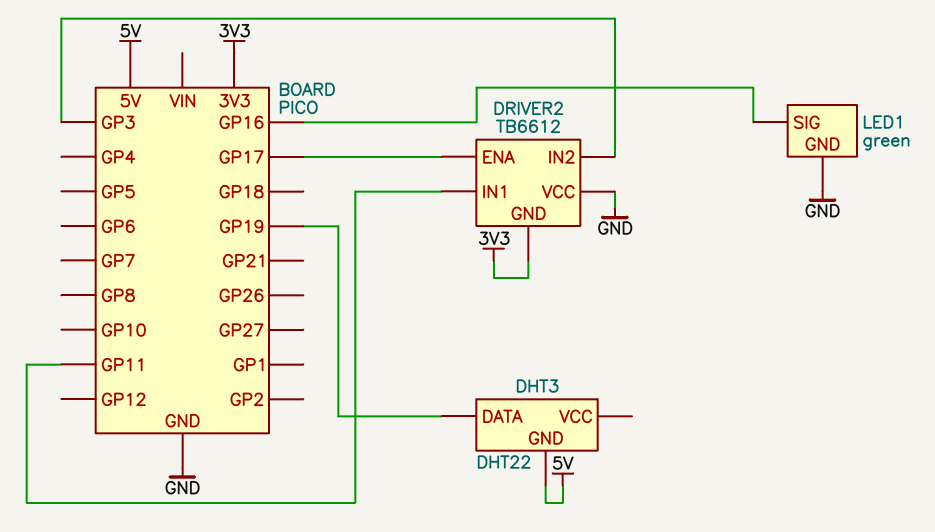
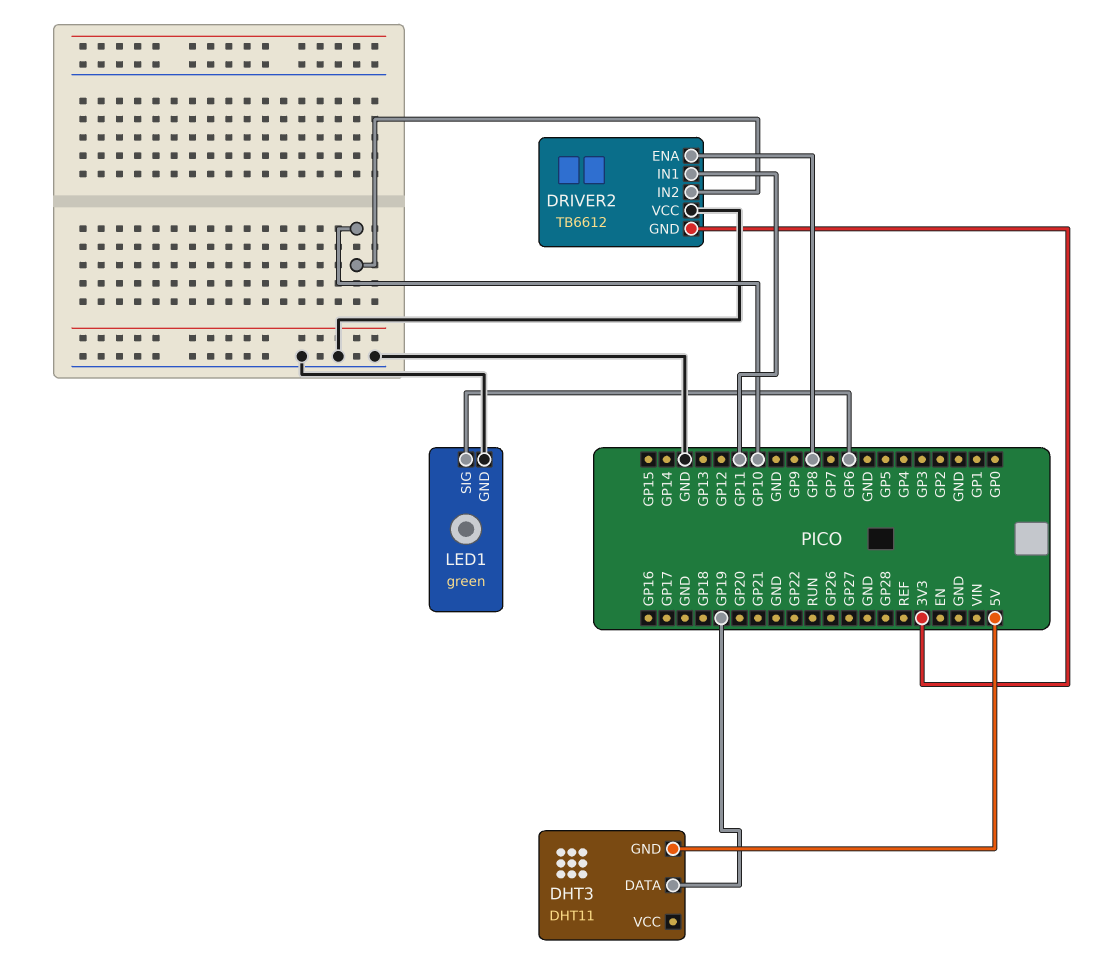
DHT3: DHT22 -> DHT11
DRIVER2 pin ENA: GP17 -> GP8
DRIVER2 pin IN2: GP3 -> GP10
LED1 pin SIG: GP16 -> GP6

